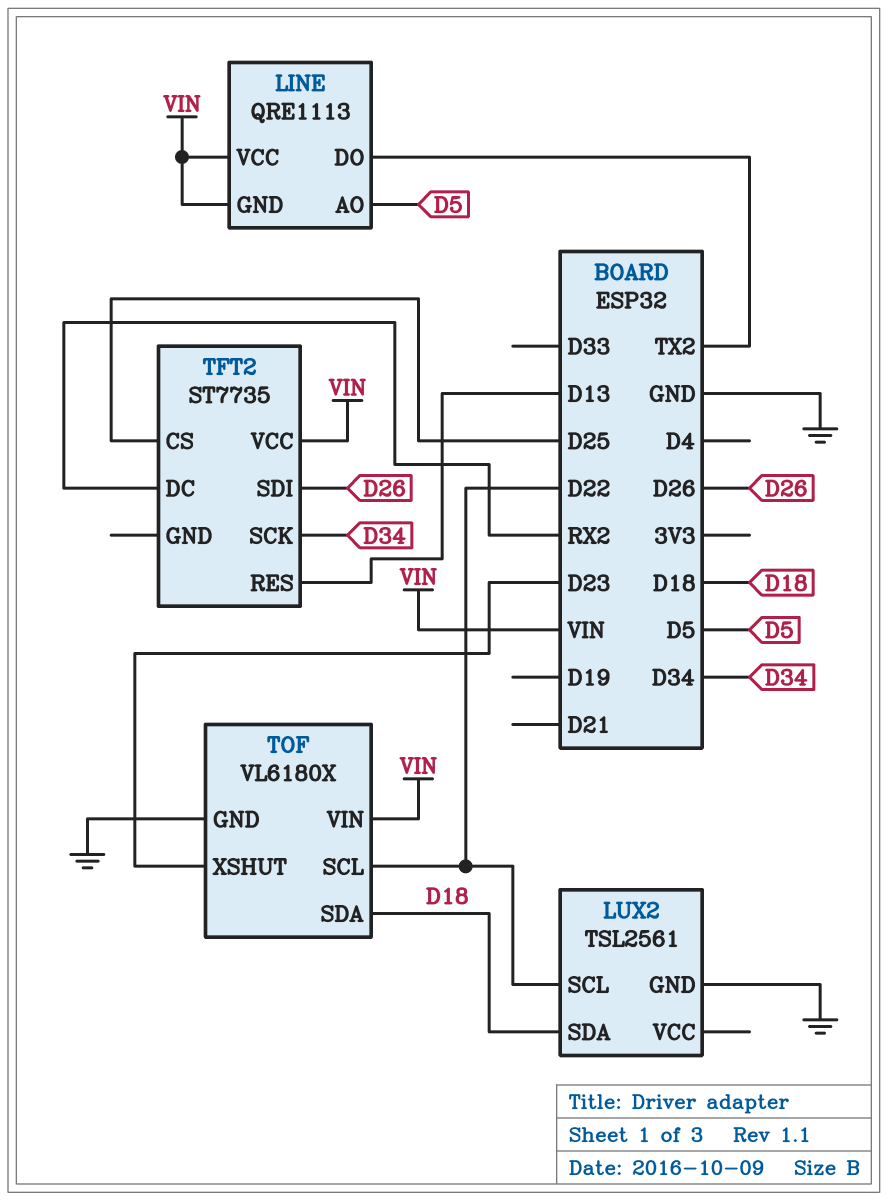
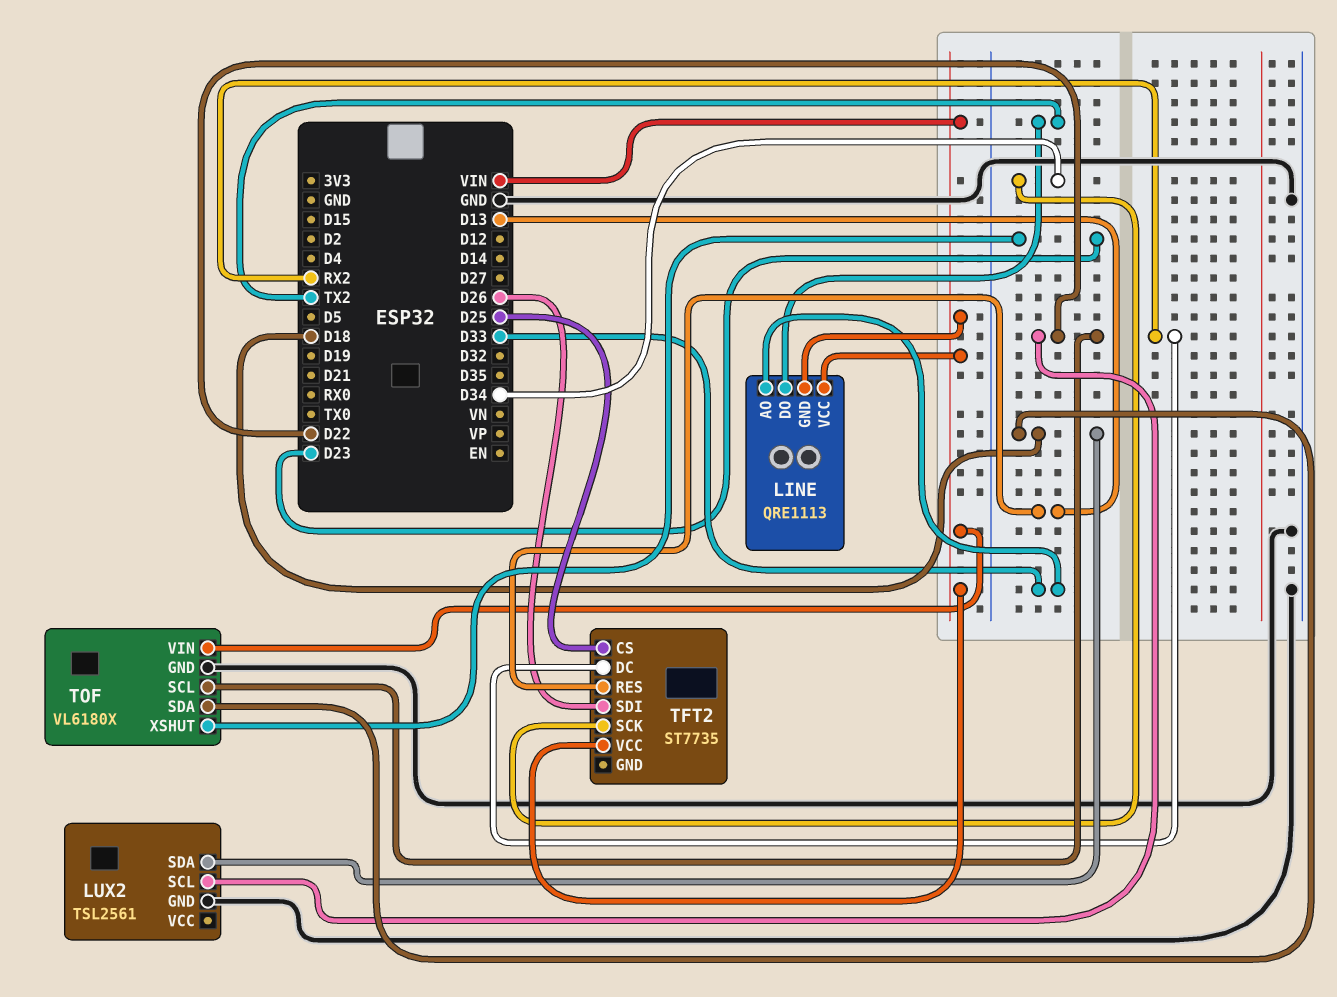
LINE pin AO: D5 -> D33

